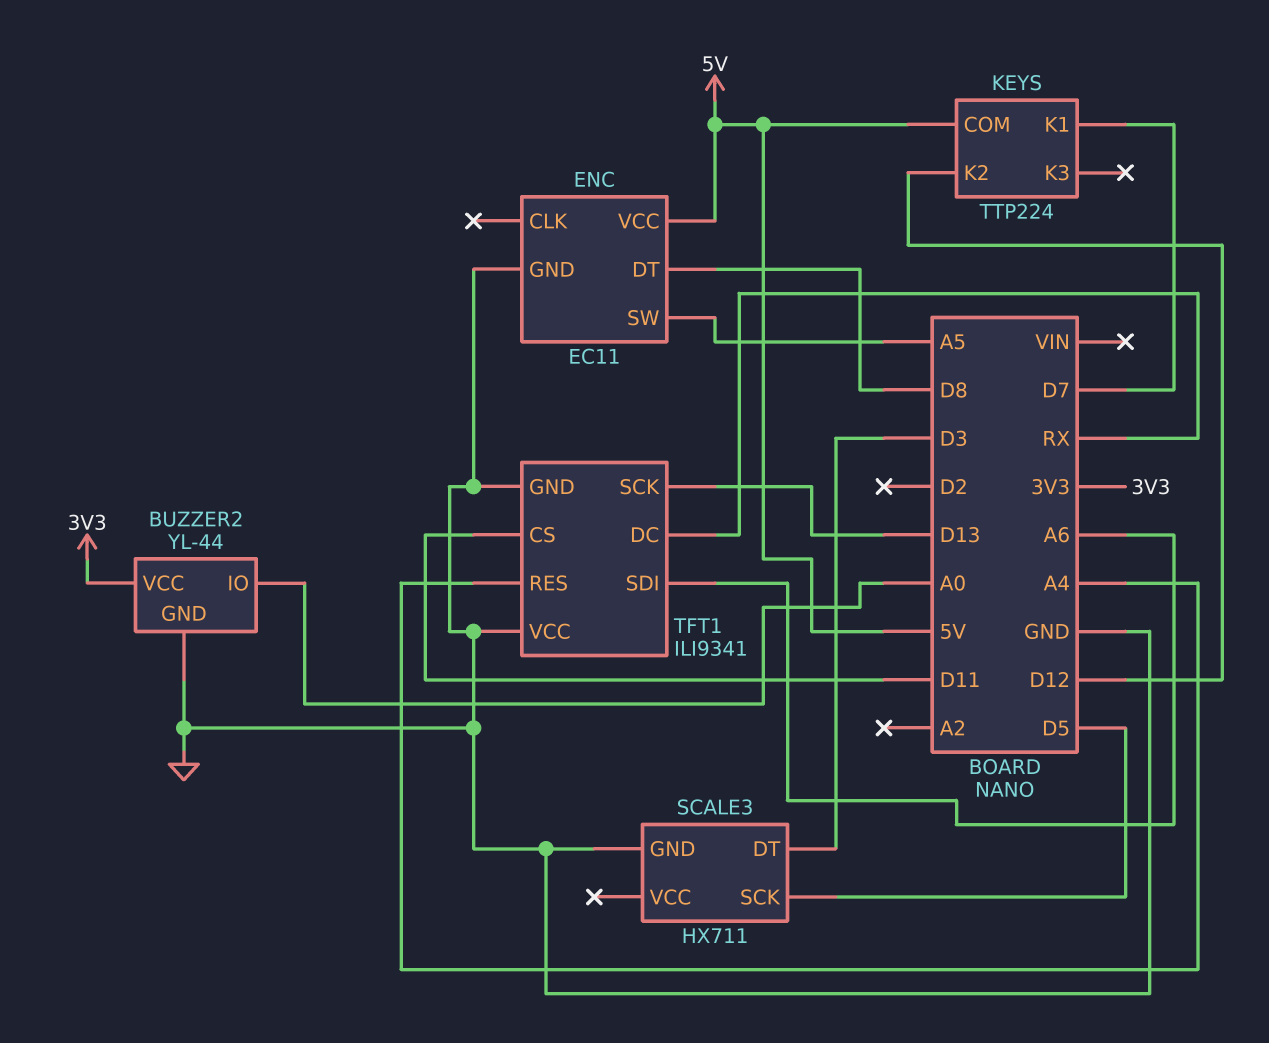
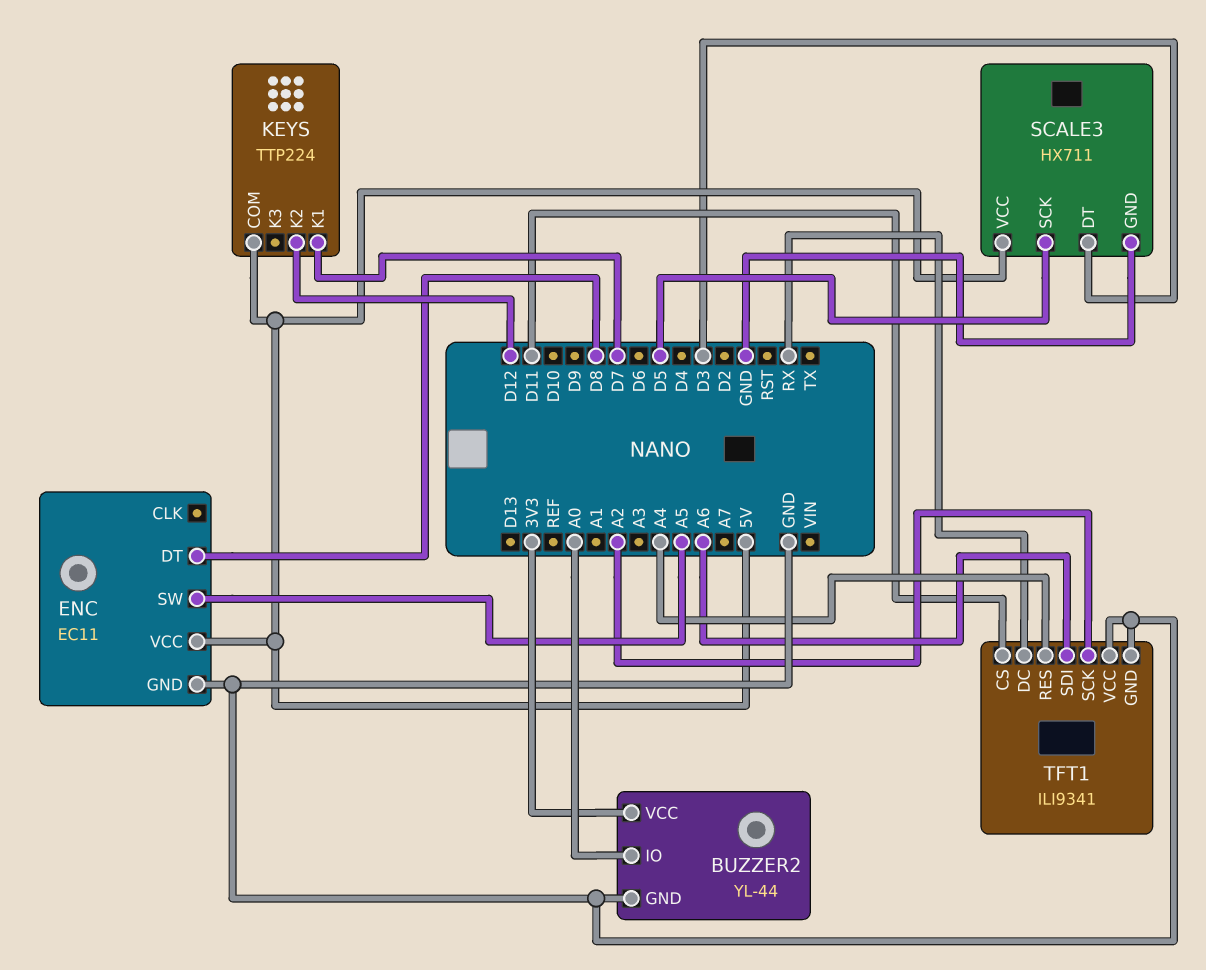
SCALE3 pin VCC: none -> 5V
TFT1 pin SCK: D13 -> A2

